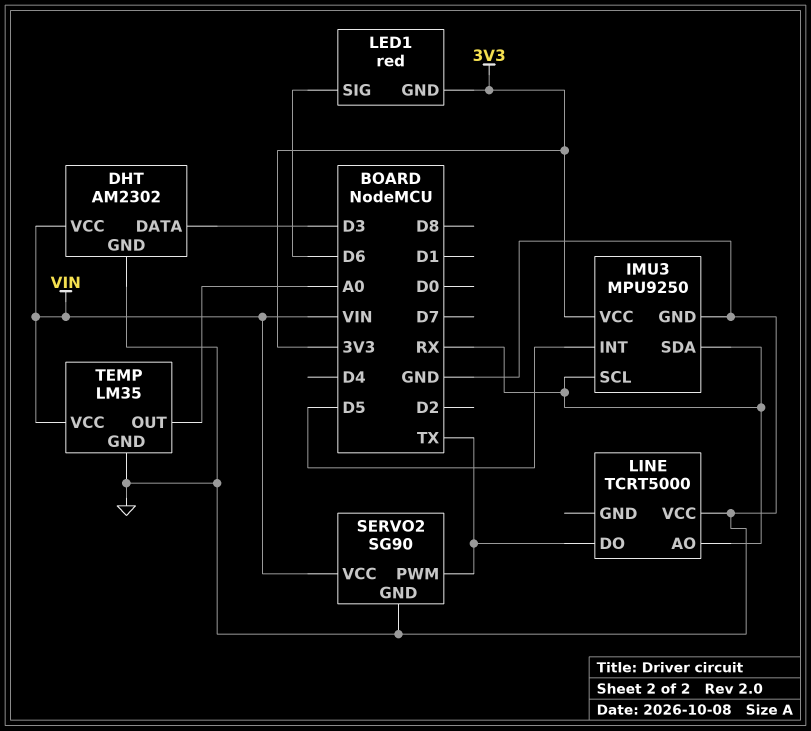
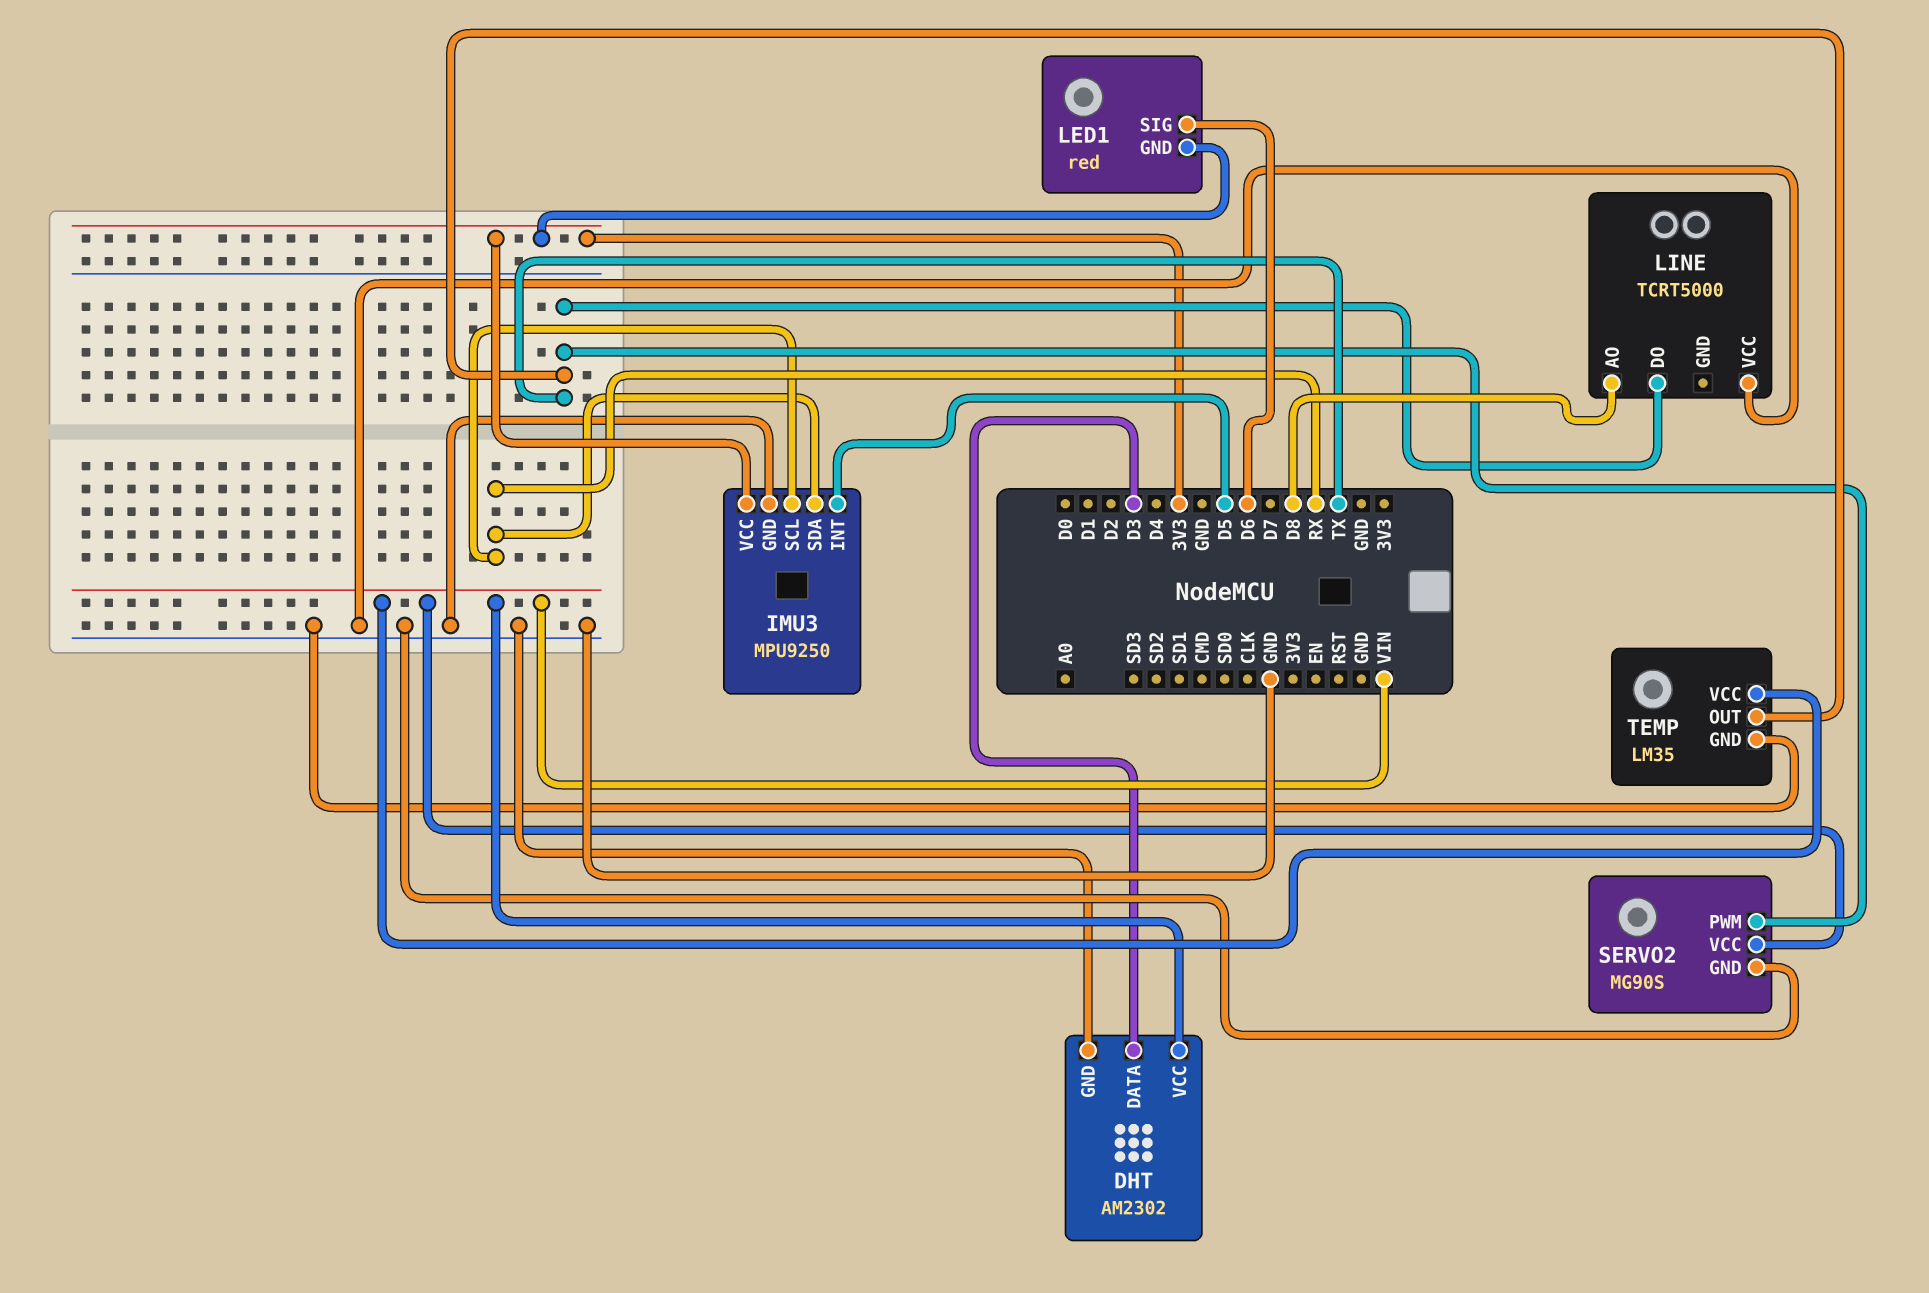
LINE pin AO: RX -> D8
SERVO2: SG90 -> MG90S
TEMP pin OUT: A0 -> TX

